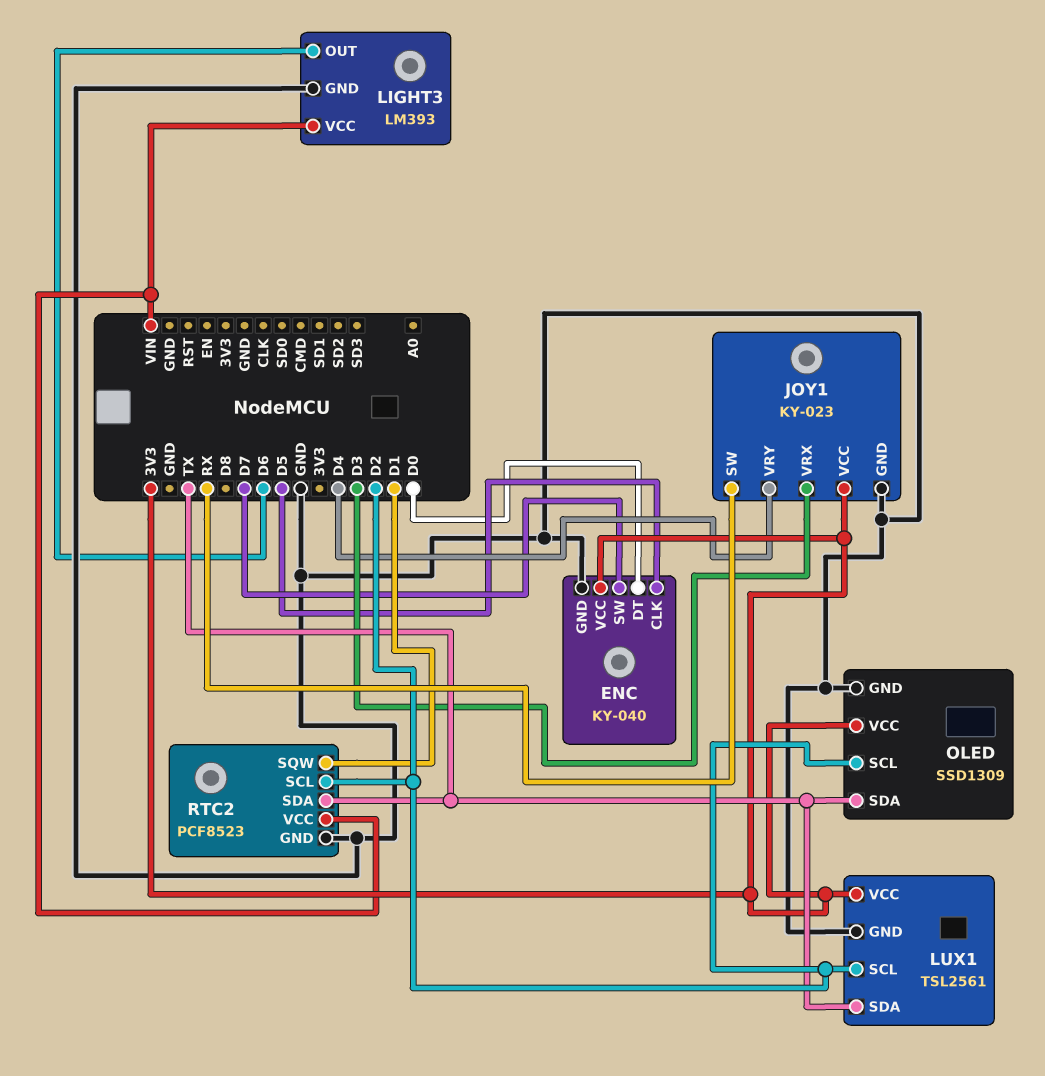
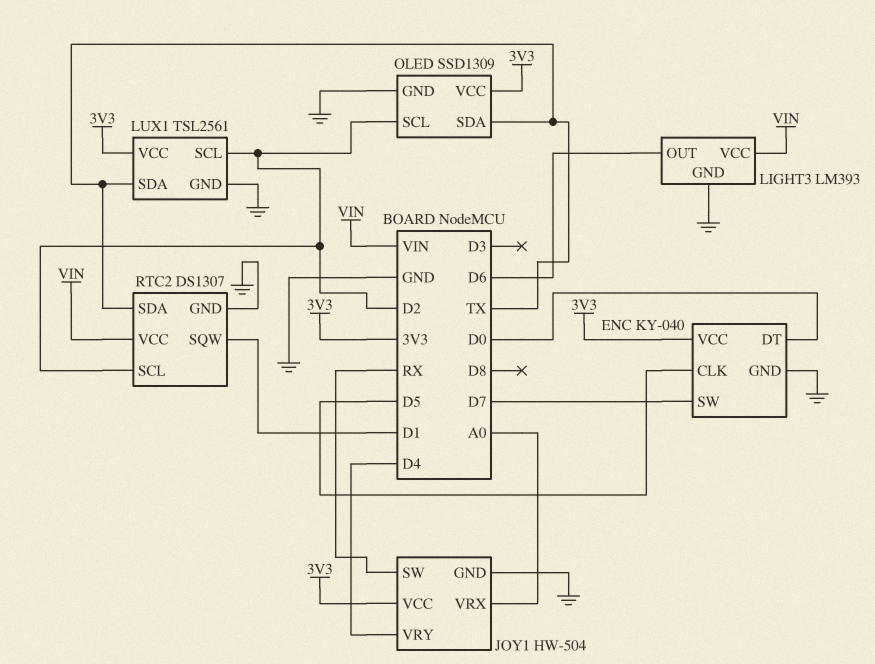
JOY1: KY-023 -> HW-504
JOY1 pin VRX: D3 -> A0
RTC2: PCF8523 -> DS1307

